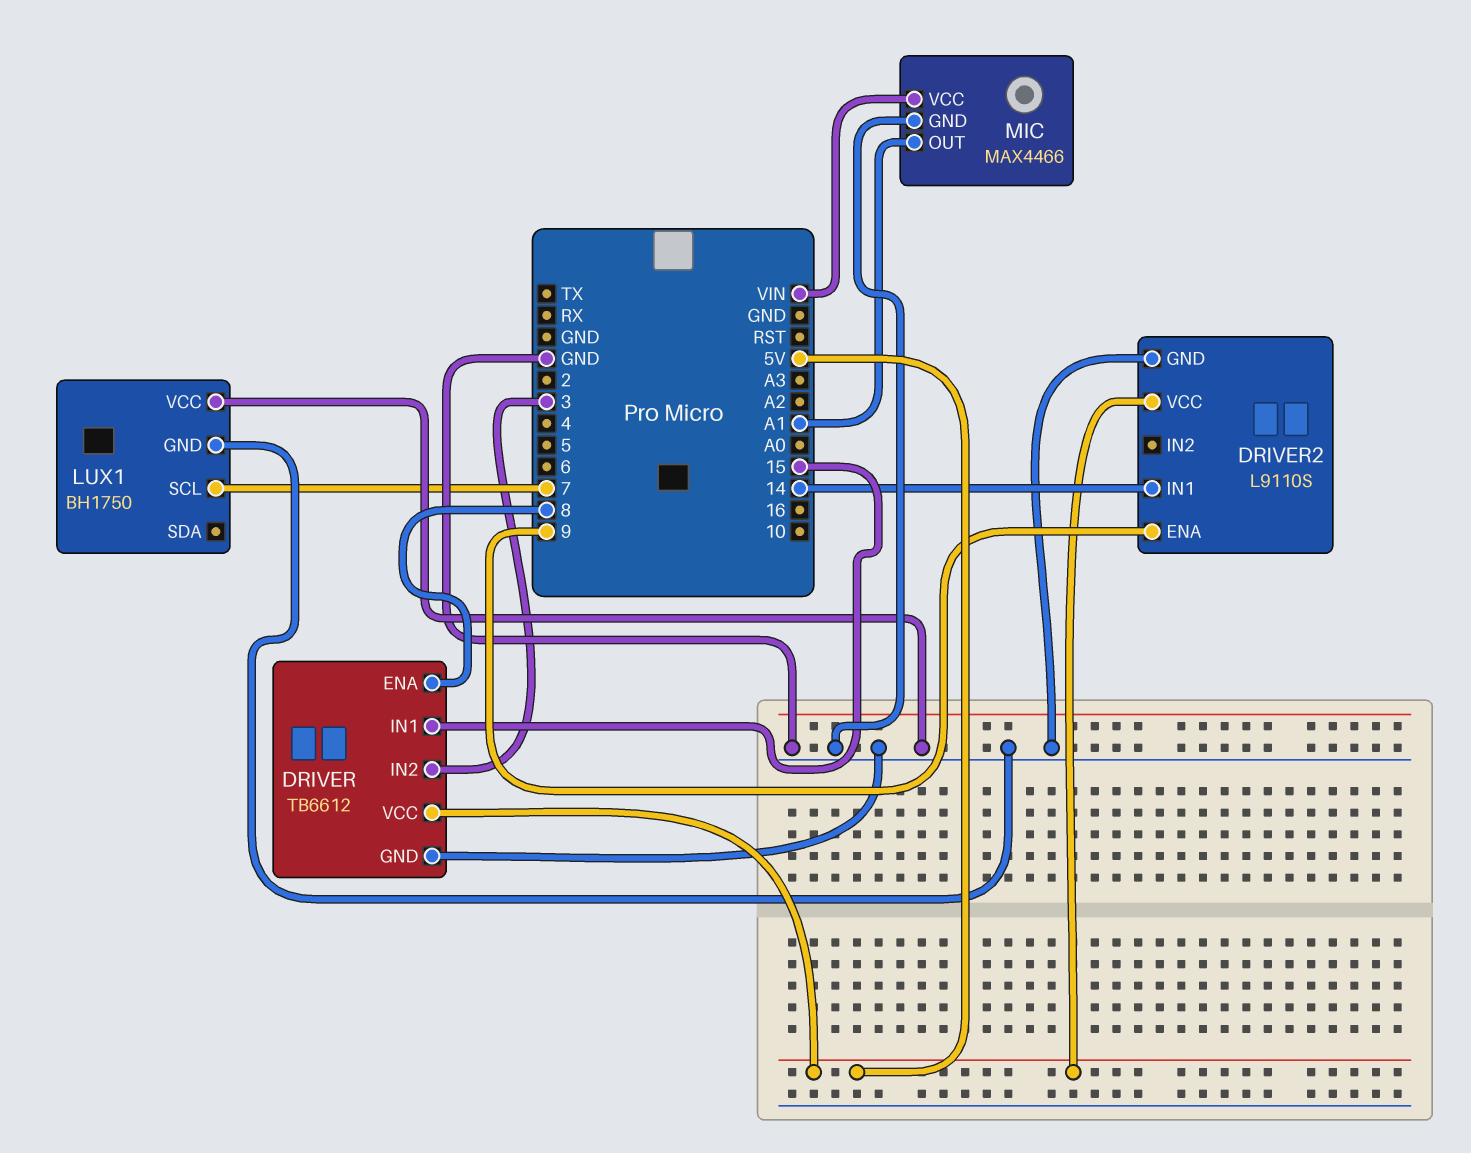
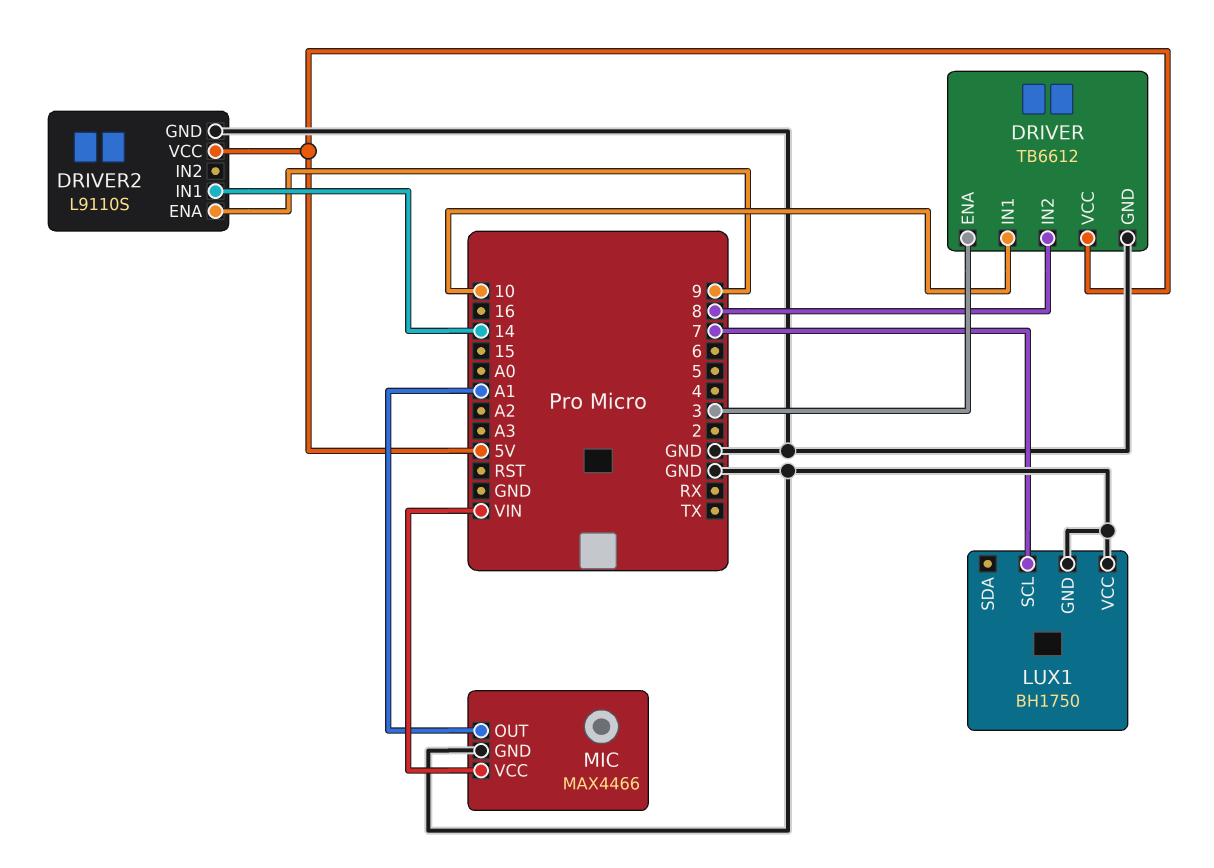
DRIVER pin ENA: 8 -> 3
DRIVER pin IN1: 15 -> 10
DRIVER pin IN2: 3 -> 8

